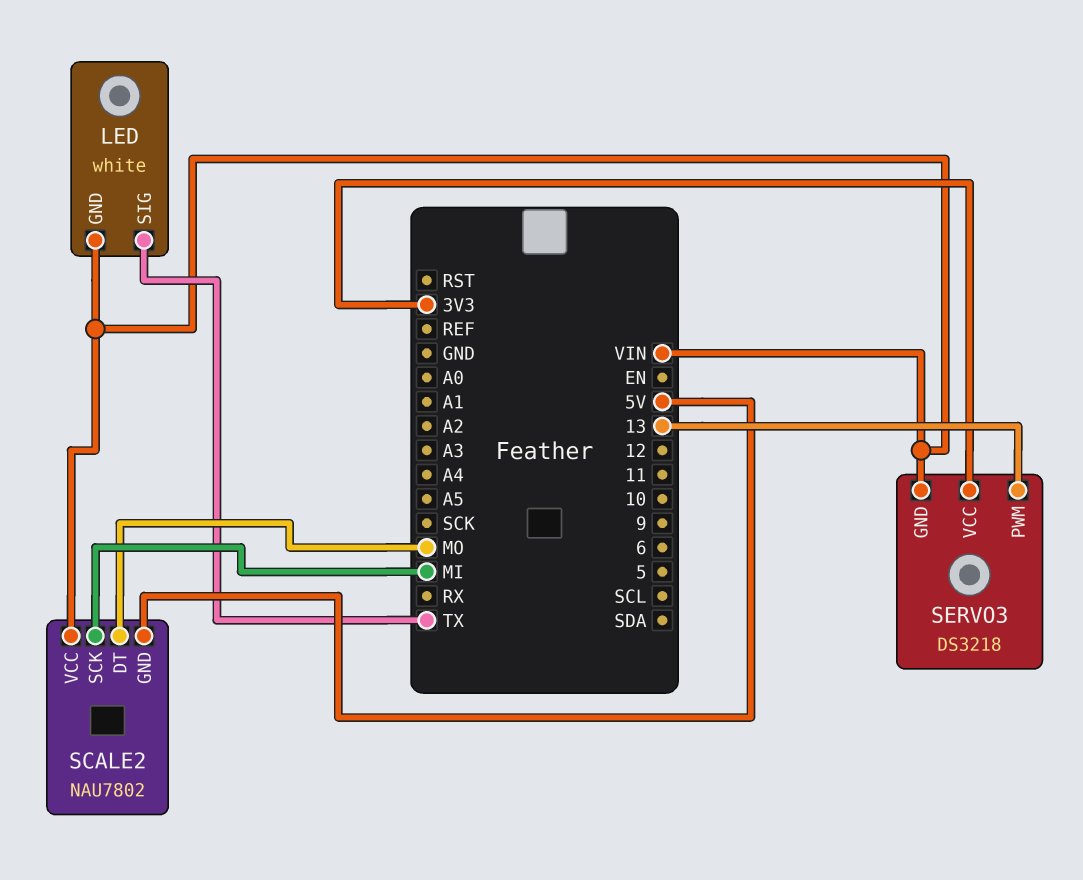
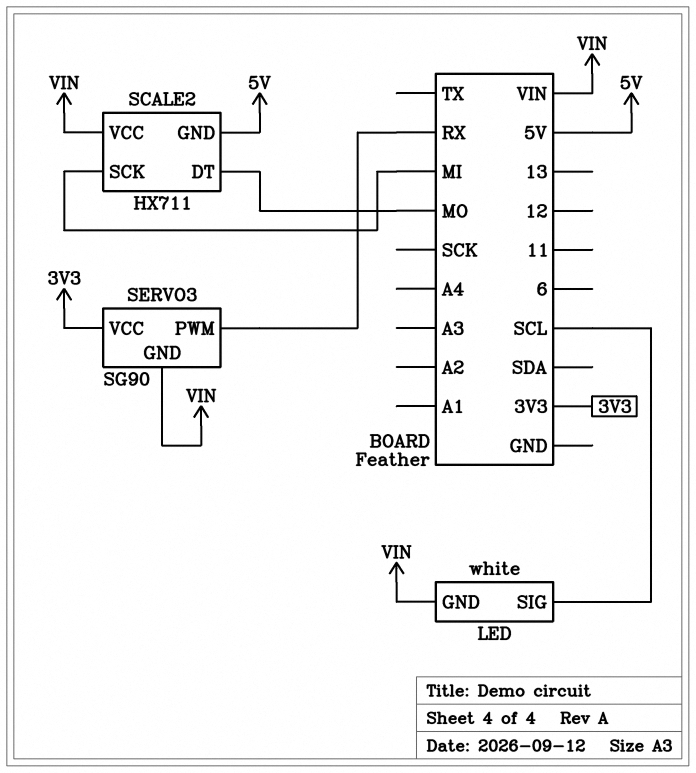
LED pin SIG: TX -> SCL
SCALE2: NAU7802 -> HX711
SERVO3: DS3218 -> SG90
SERVO3 pin PWM: 13 -> RX

